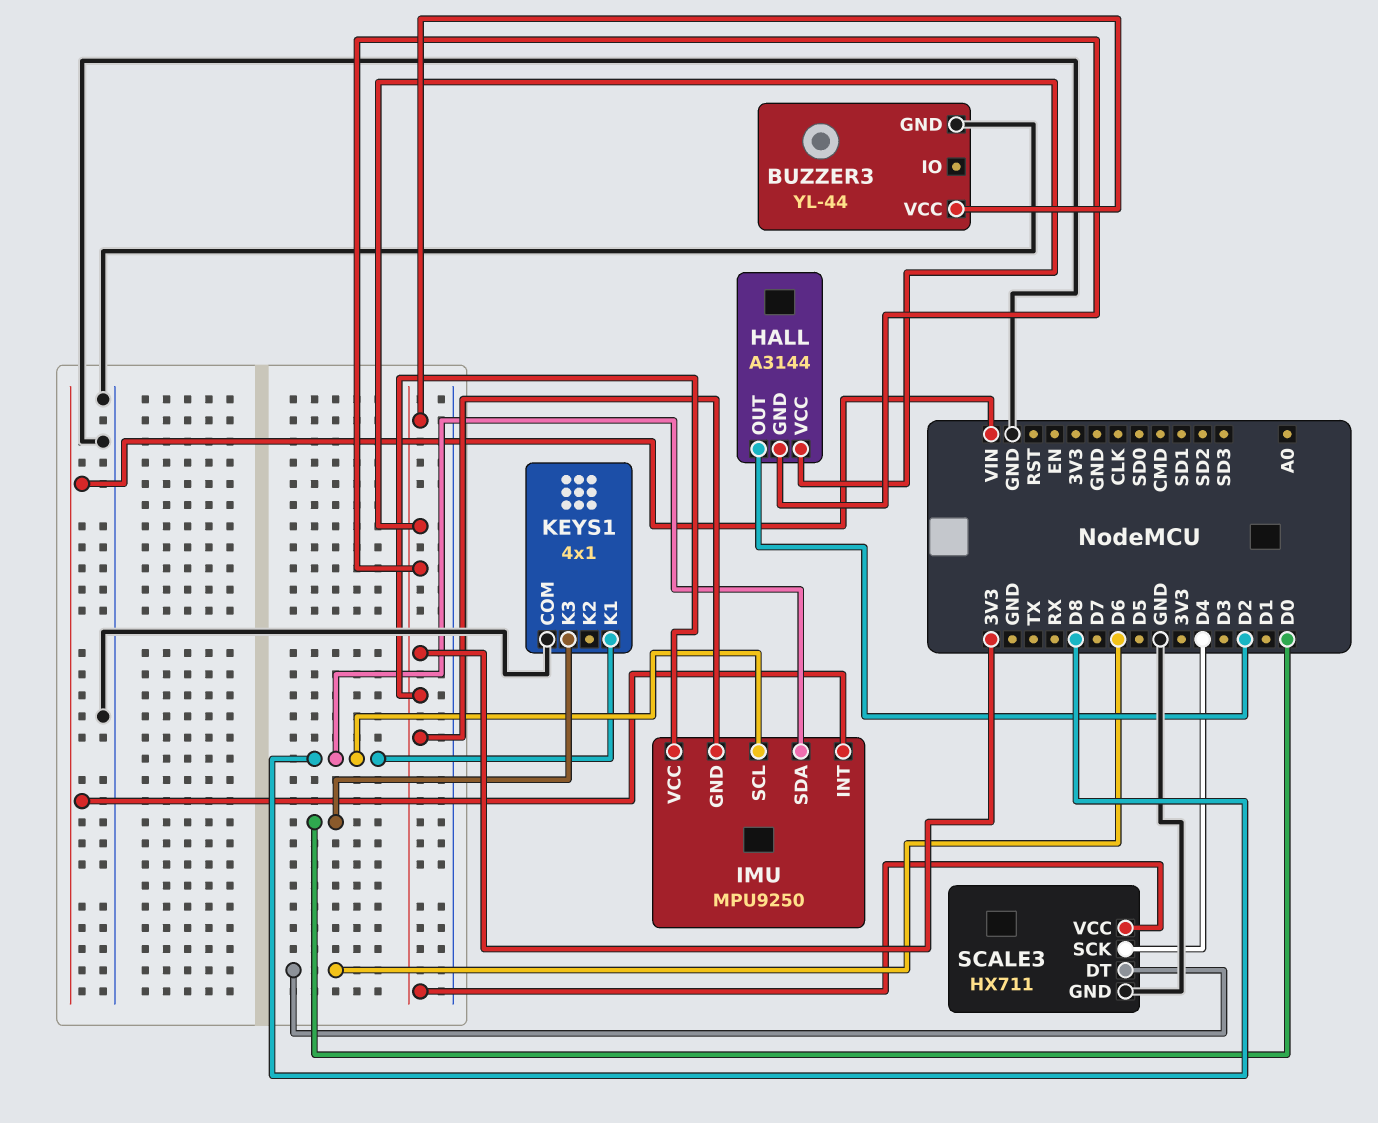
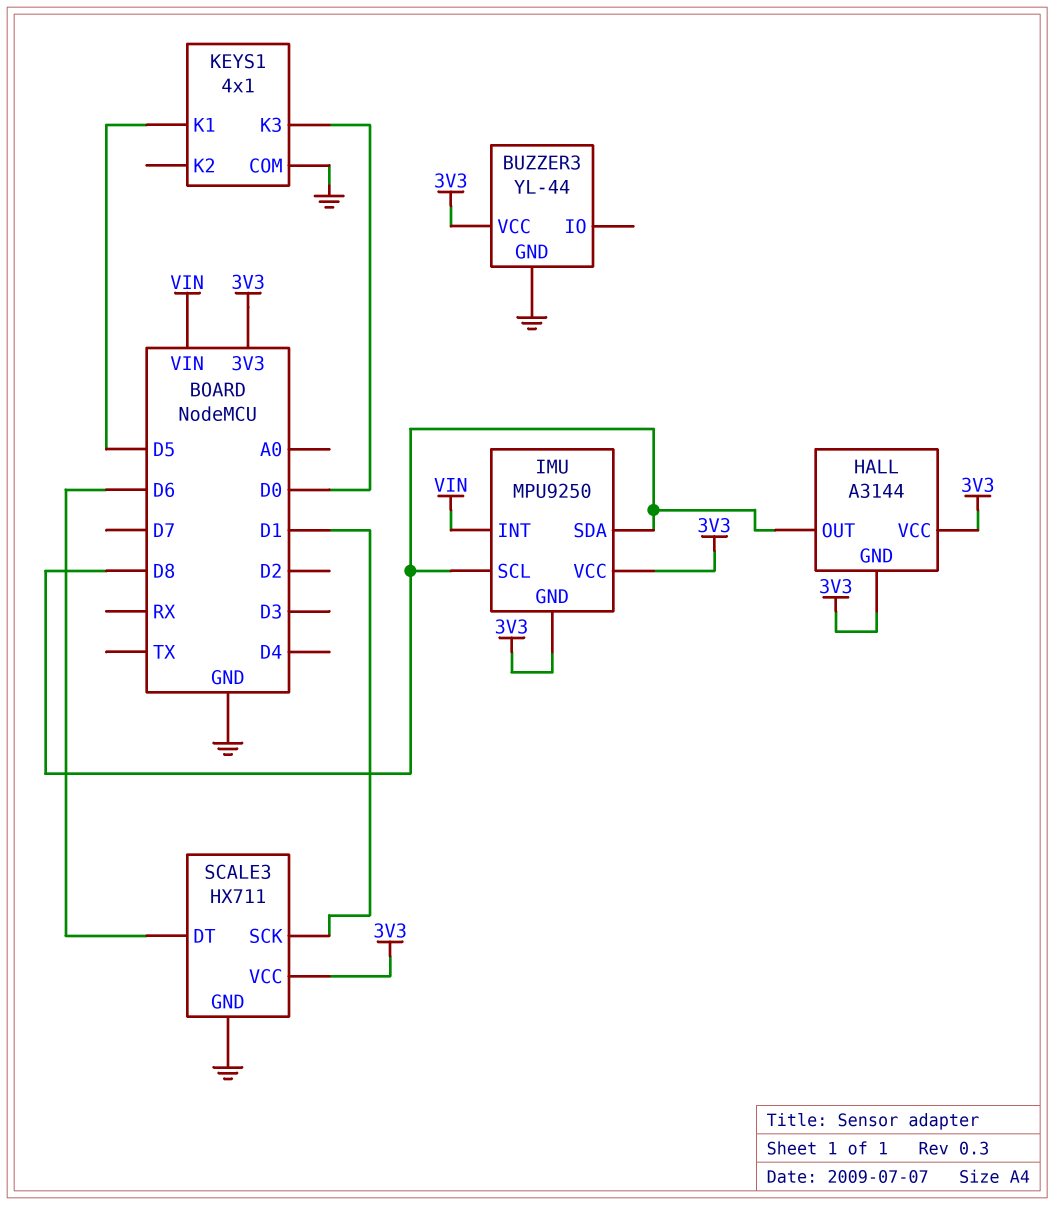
HALL pin OUT: D2 -> D8
KEYS1 pin K1: D8 -> D5
SCALE3 pin SCK: D4 -> D1

